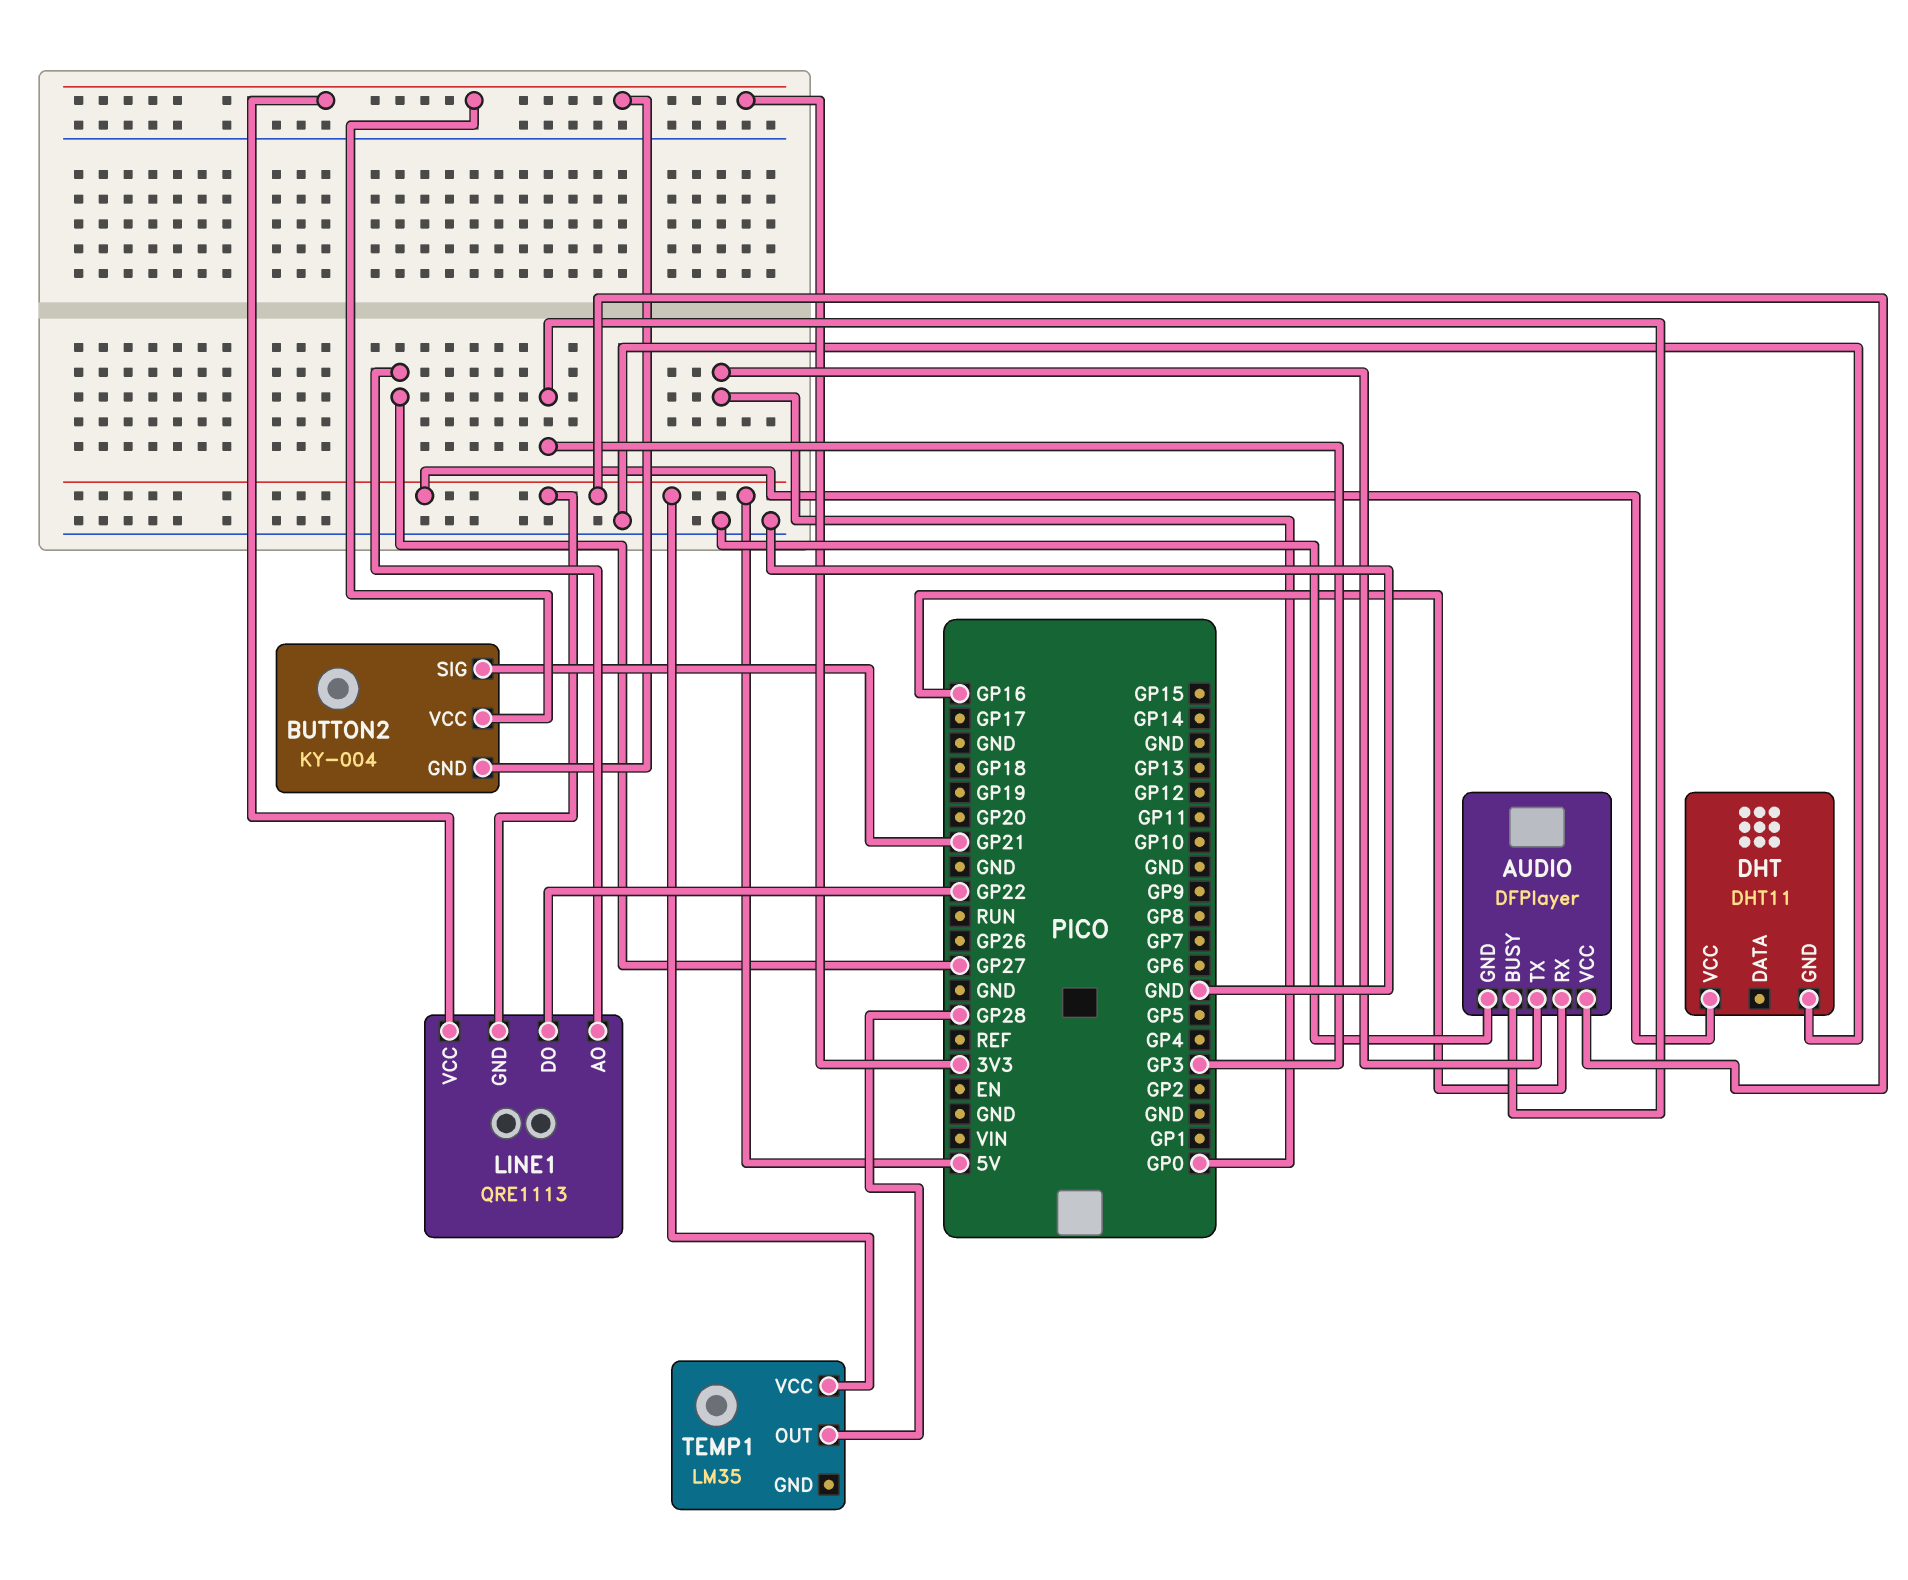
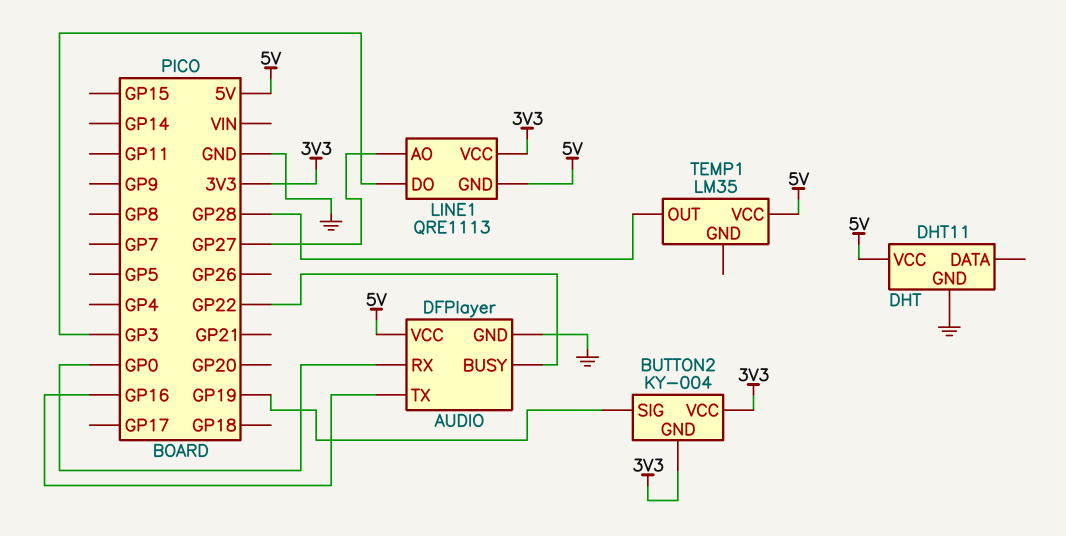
AUDIO pin BUSY: GP3 -> GP22
AUDIO pin RX: GP16 -> GP0
AUDIO pin TX: GP0 -> GP16
BUTTON2 pin SIG: GP21 -> GP19
LINE1 pin DO: GP22 -> GP3

